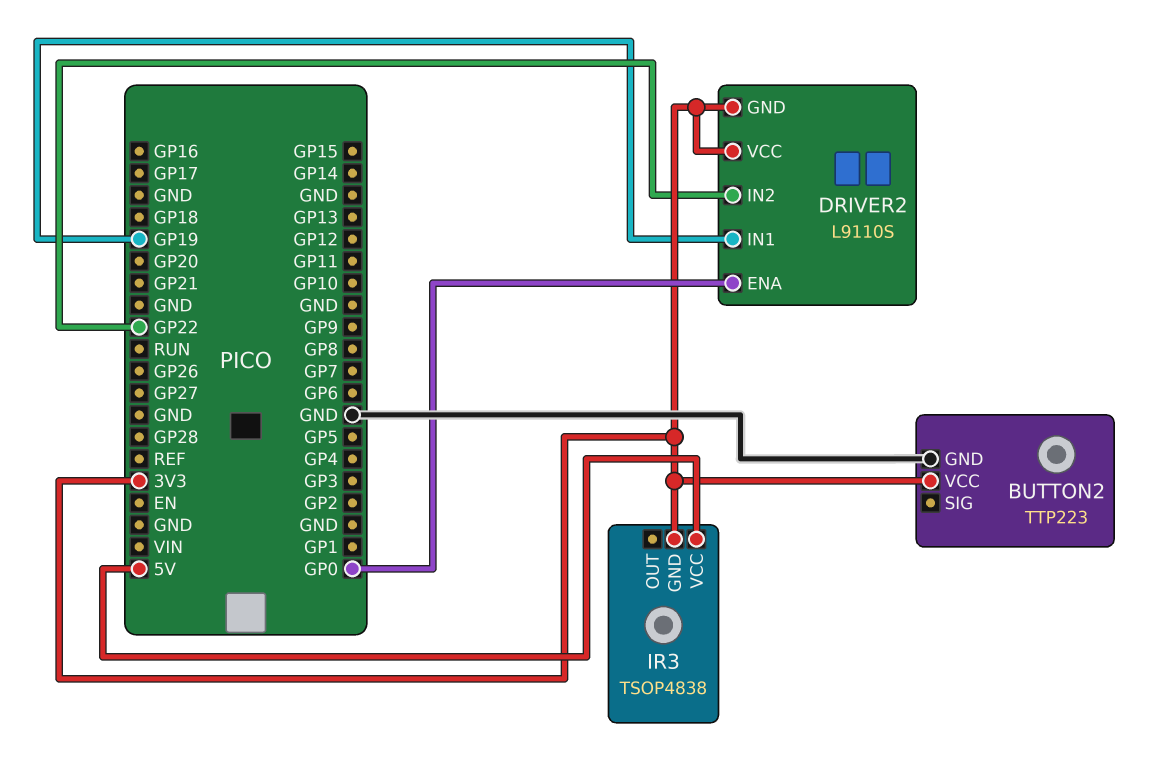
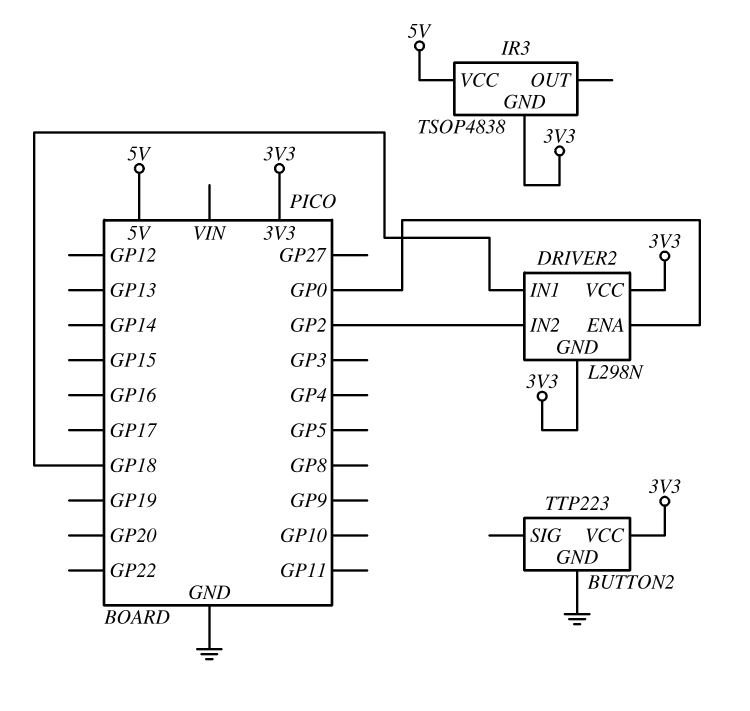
DRIVER2: L9110S -> L298N
DRIVER2 pin IN1: GP19 -> GP18
DRIVER2 pin IN2: GP22 -> GP2

